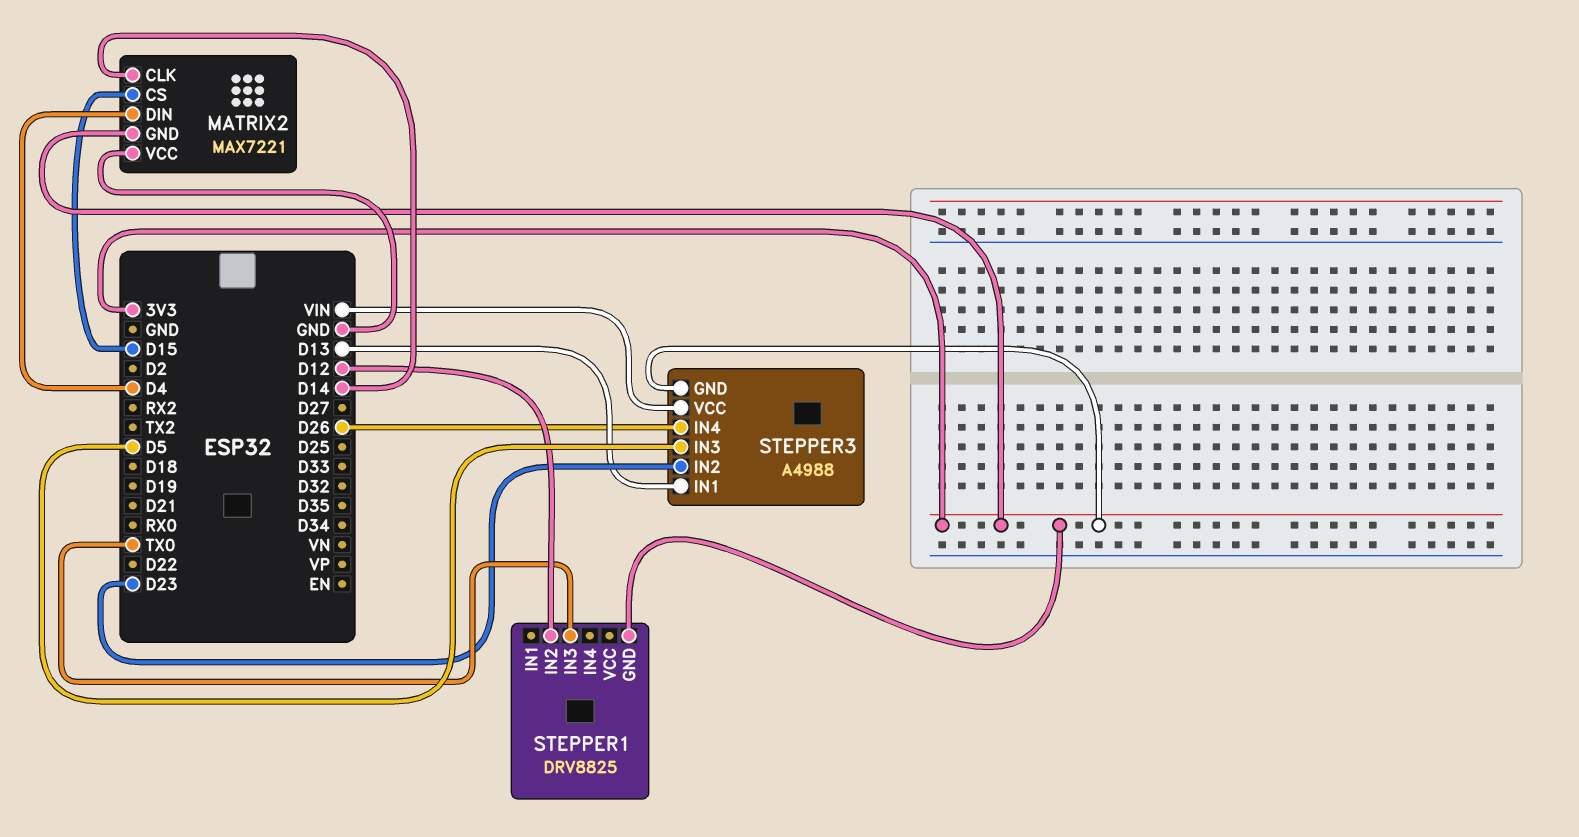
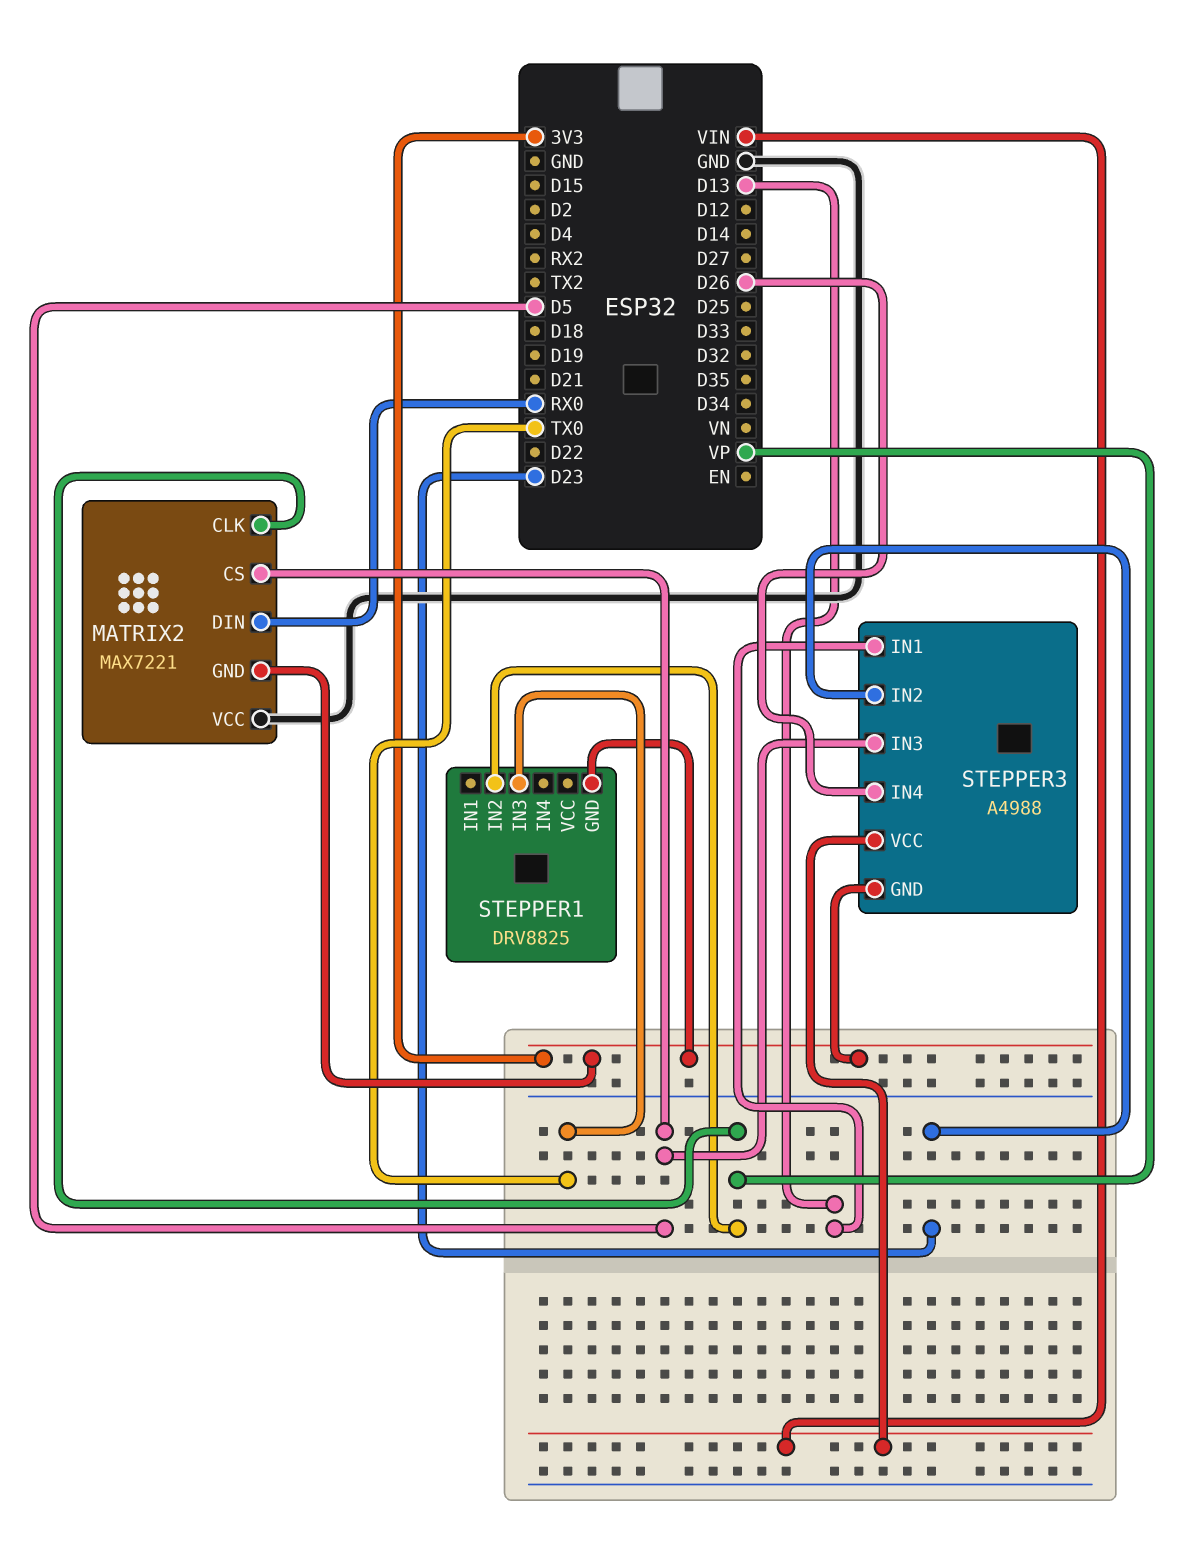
MATRIX2 pin CLK: D14 -> VP
MATRIX2 pin CS: D15 -> D5
MATRIX2 pin DIN: D4 -> RX0
STEPPER1 pin IN2: D12 -> VP

